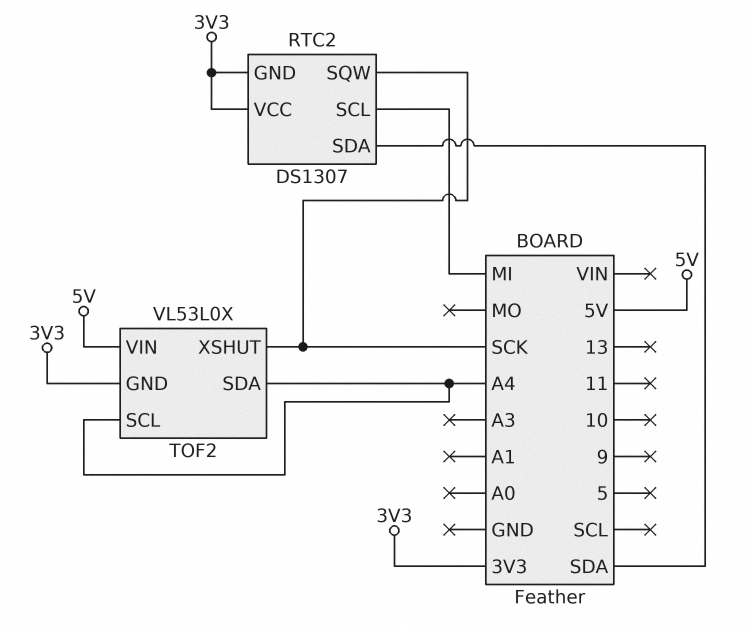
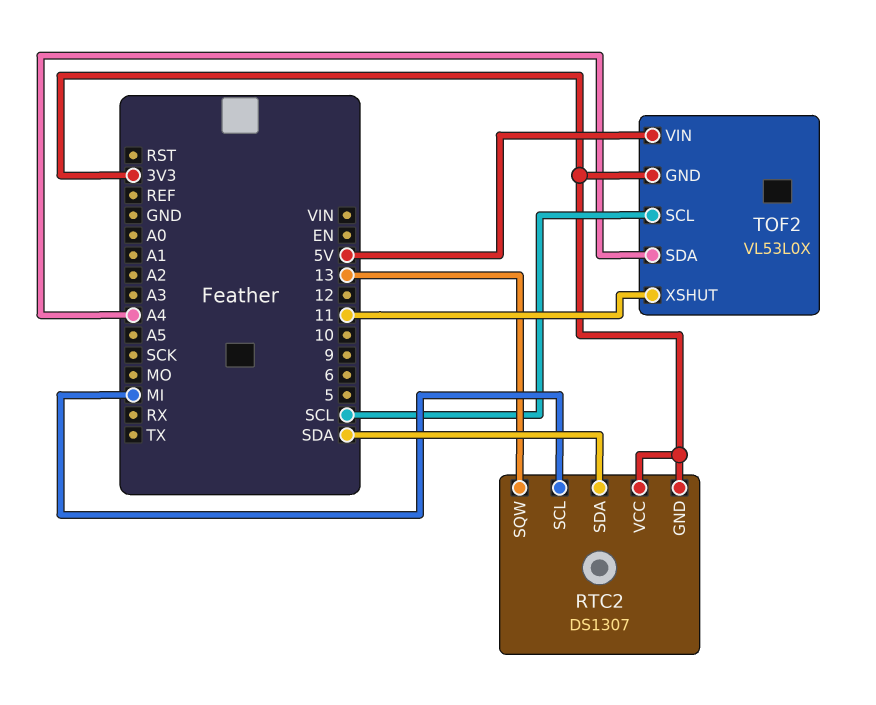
RTC2 pin SQW: SCK -> 13
TOF2 pin SCL: A4 -> SCL
TOF2 pin XSHUT: SCK -> 11

